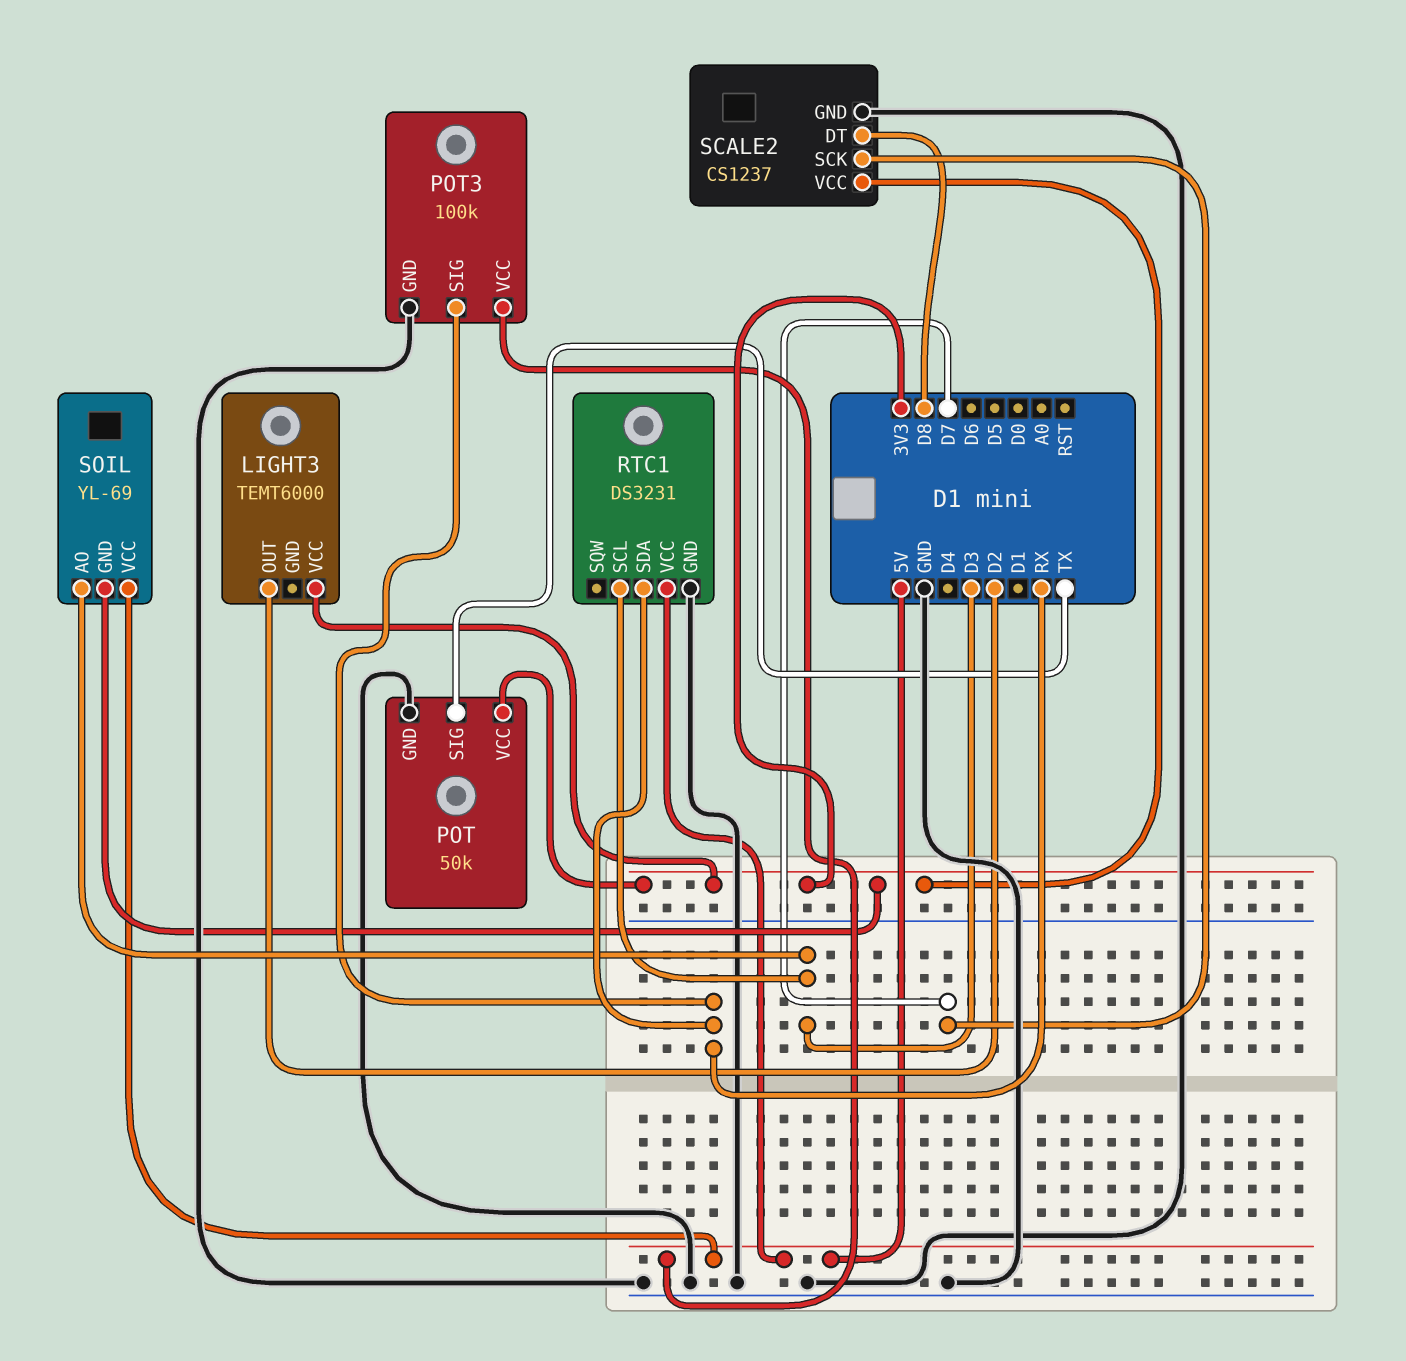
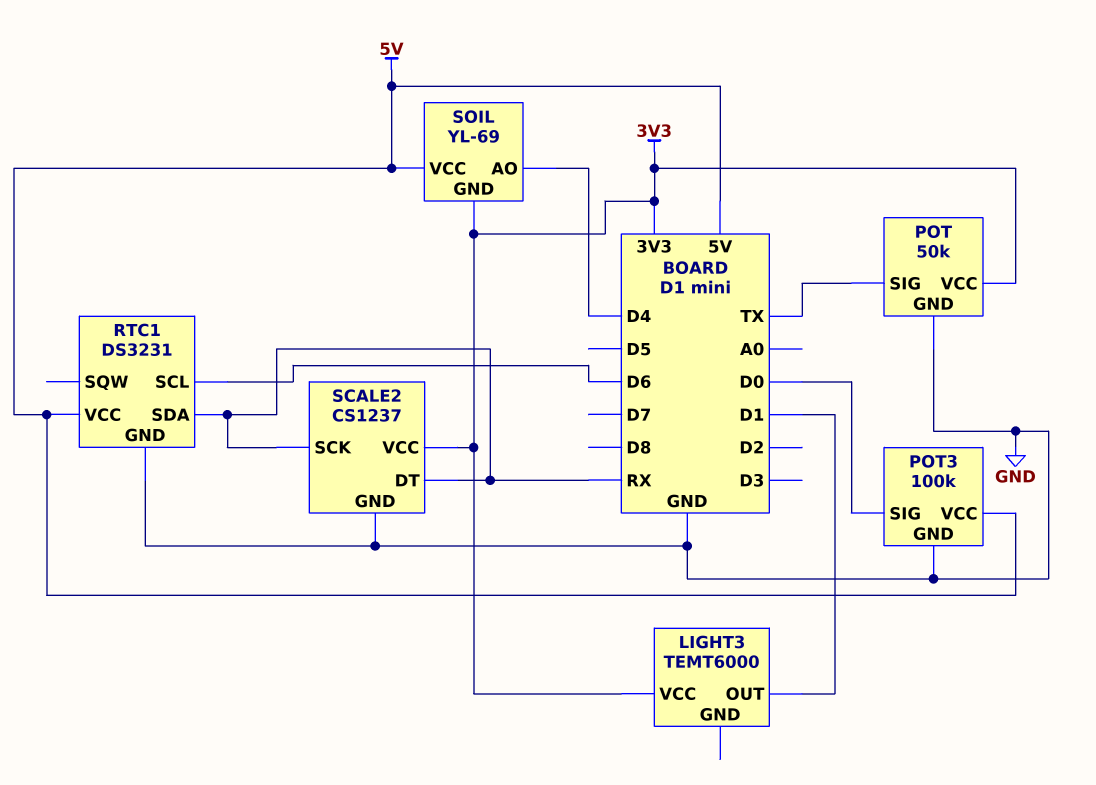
LIGHT3 pin OUT: D2 -> D1
POT3 pin SIG: RX -> D0
RTC1 pin SCL: D3 -> D6
SCALE2 pin DT: D8 -> RX
SCALE2 pin SCK: D7 -> RX
SOIL pin AO: D3 -> D4

